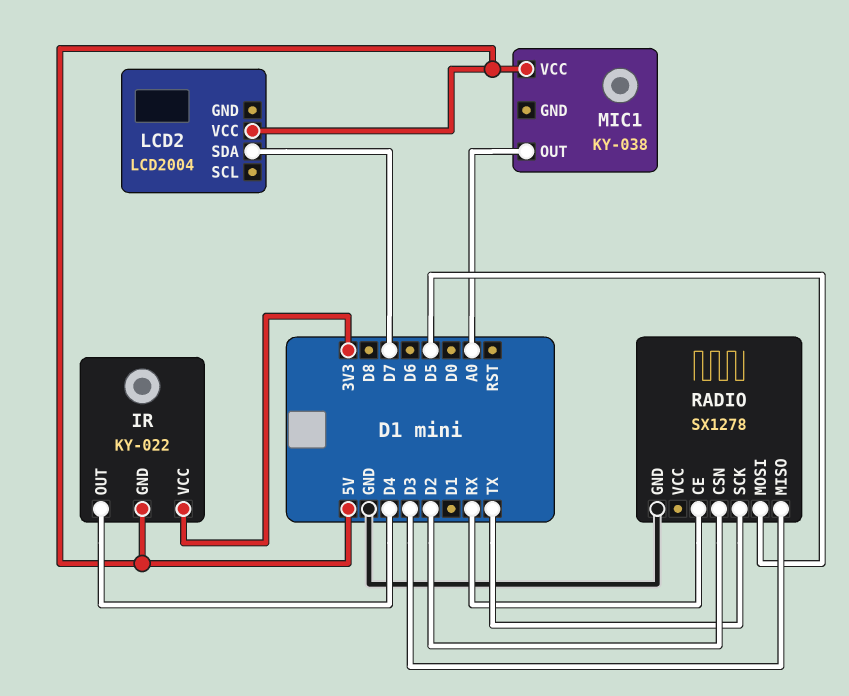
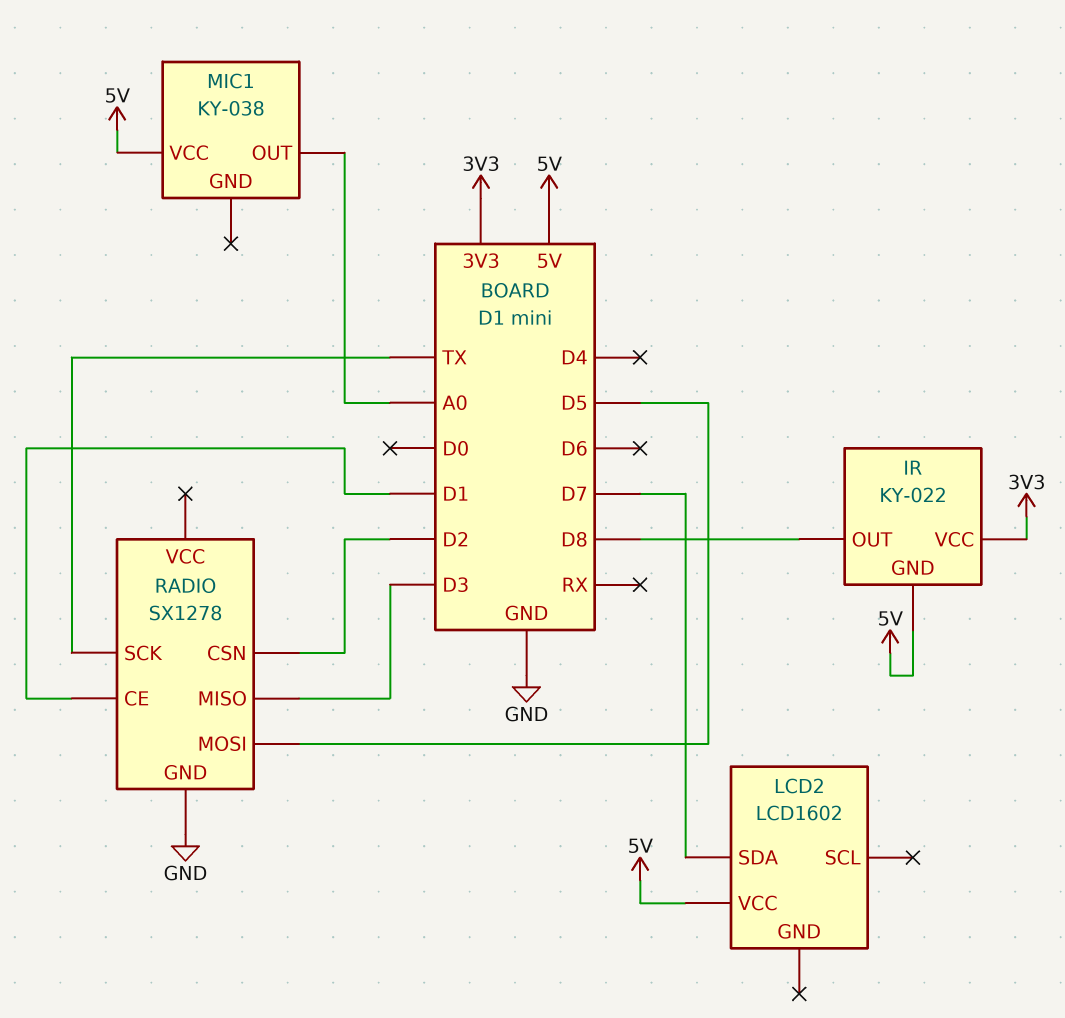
IR pin OUT: D4 -> D8
LCD2: LCD2004 -> LCD1602
RADIO pin CE: RX -> D1

